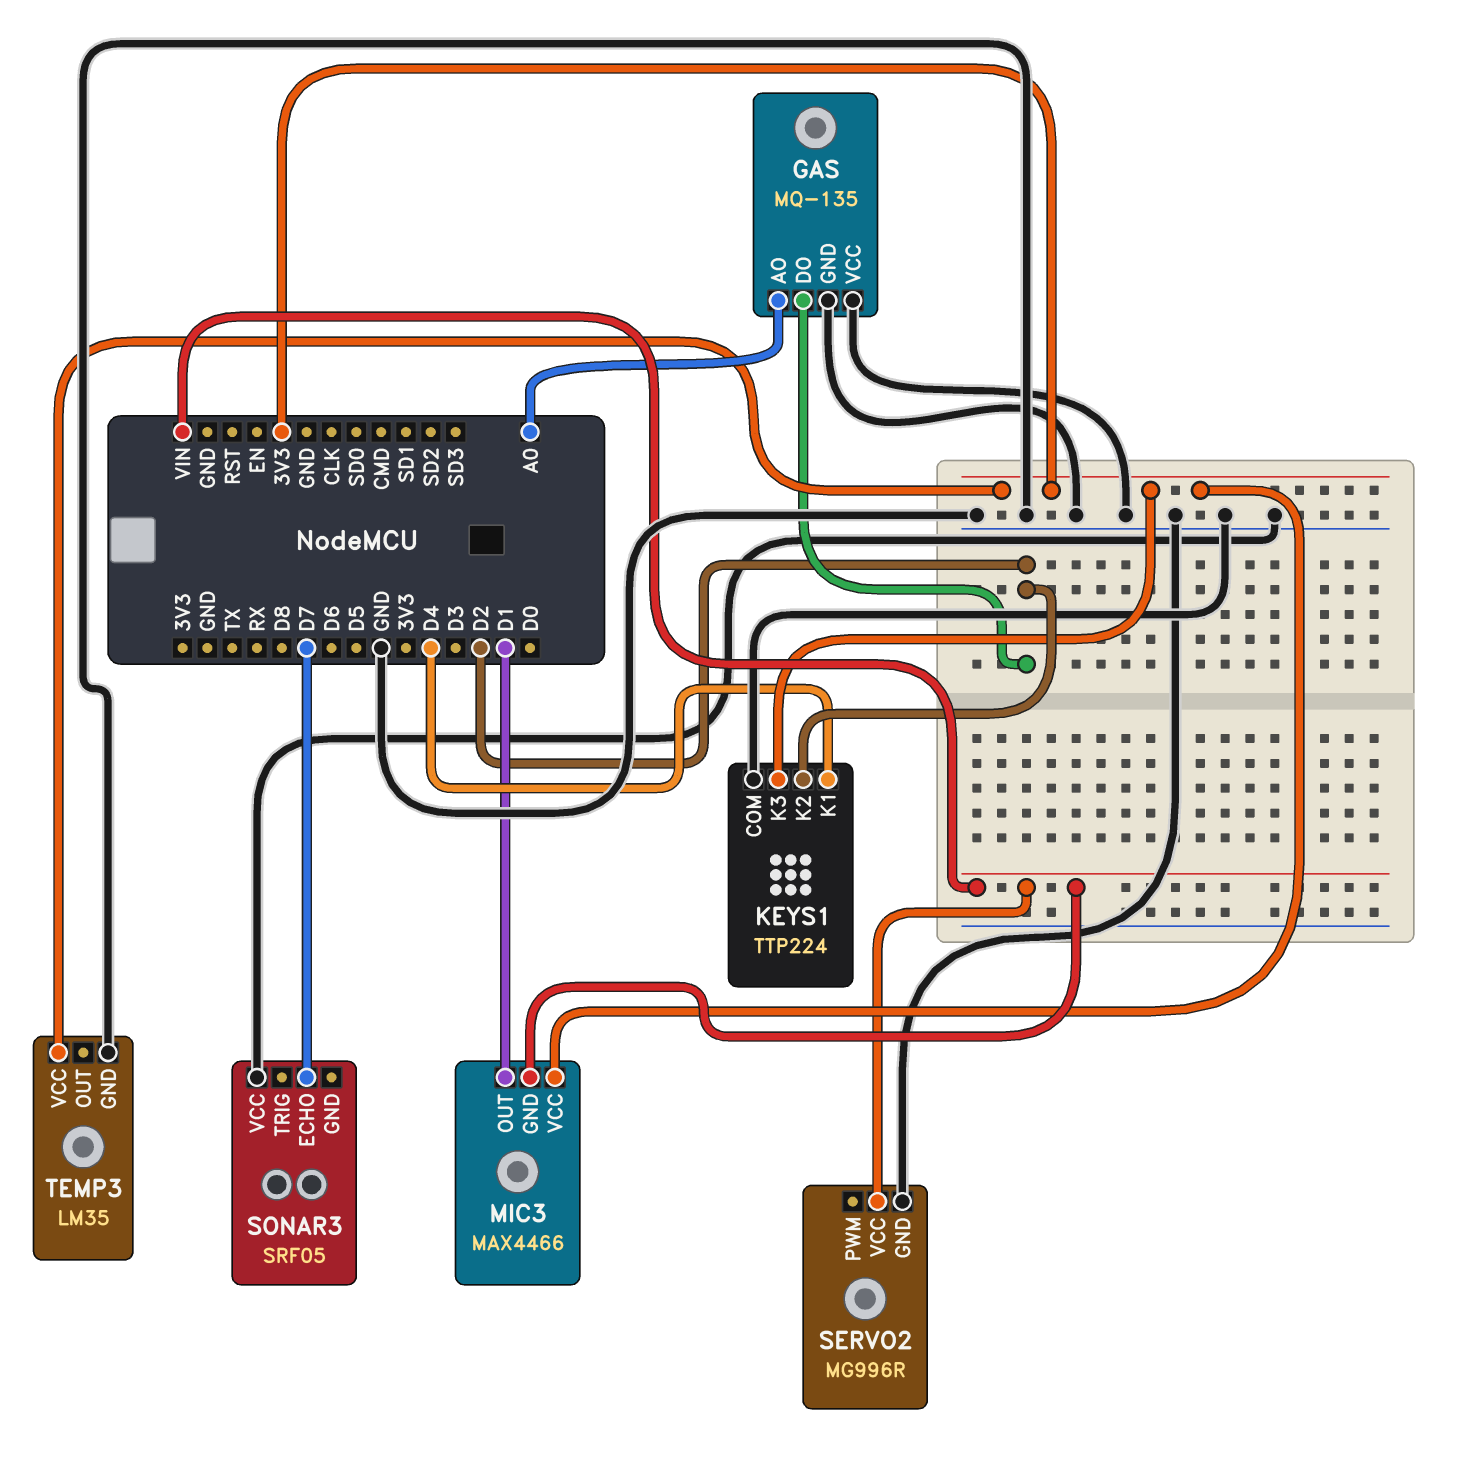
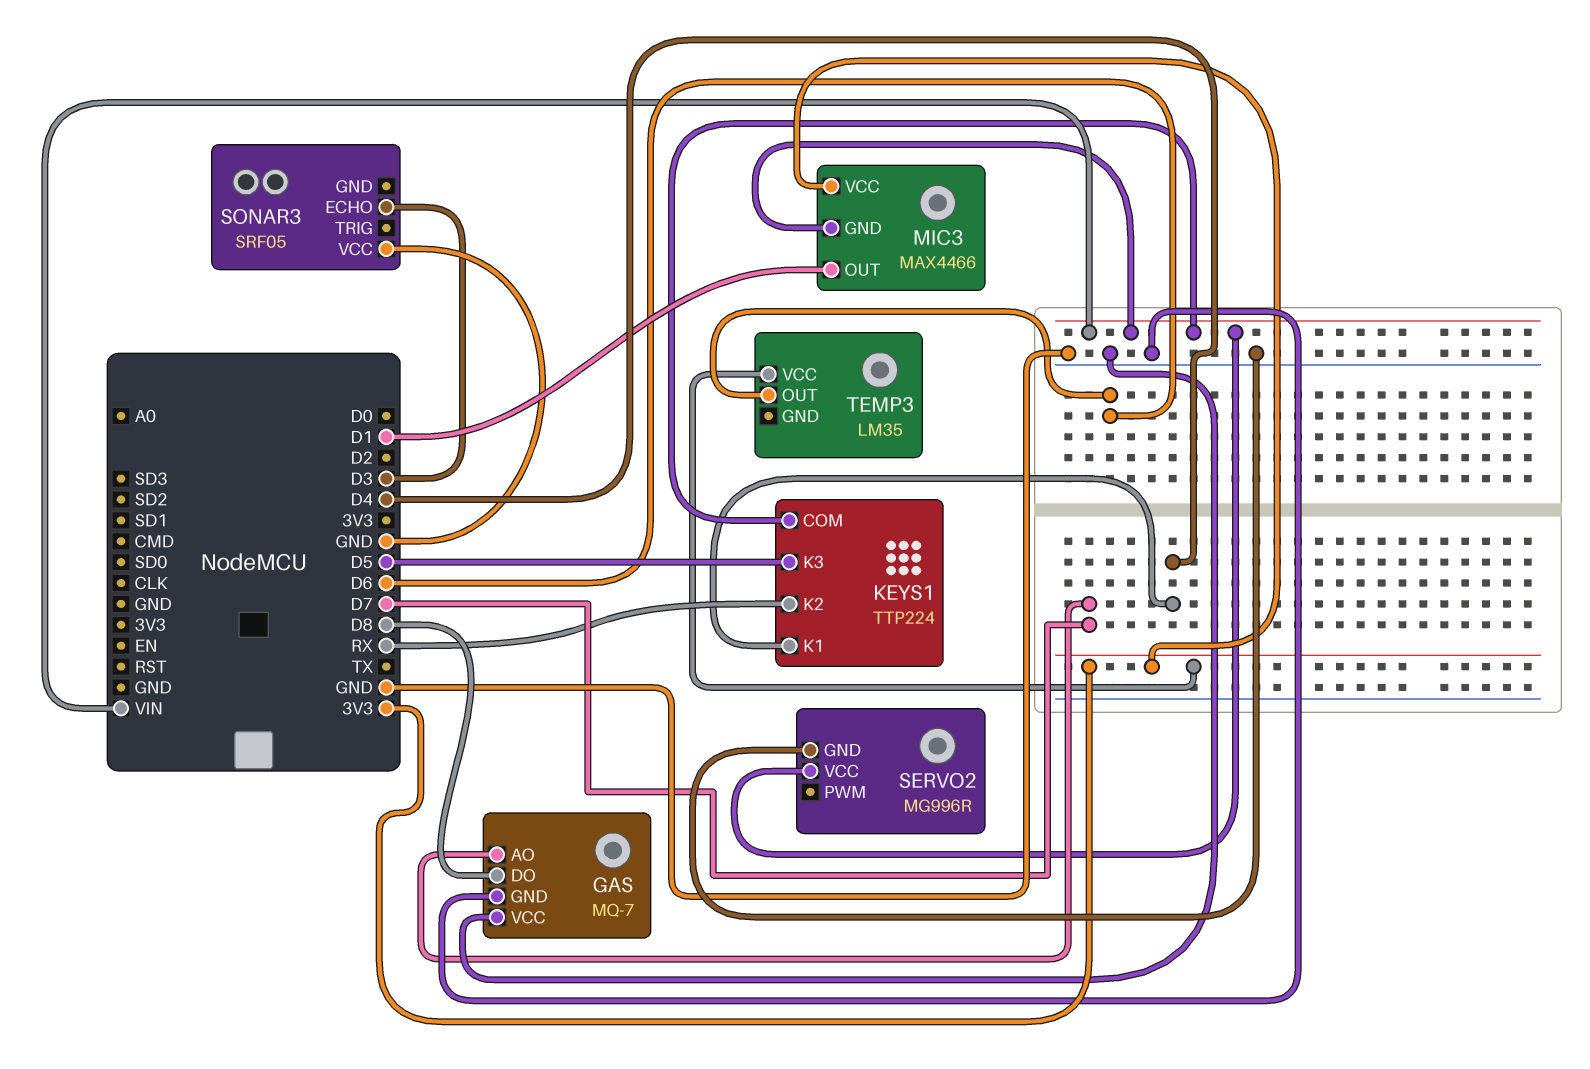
GAS: MQ-135 -> MQ-7
GAS pin AO: A0 -> D7
GAS pin DO: D2 -> D8
KEYS1 pin COM: GND -> VIN
KEYS1 pin K2: D2 -> RX
KEYS1 pin K3: 3V3 -> D5
SONAR3 pin ECHO: D7 -> D3
TEMP3 pin GND: GND -> none
TEMP3 pin OUT: none -> D6

